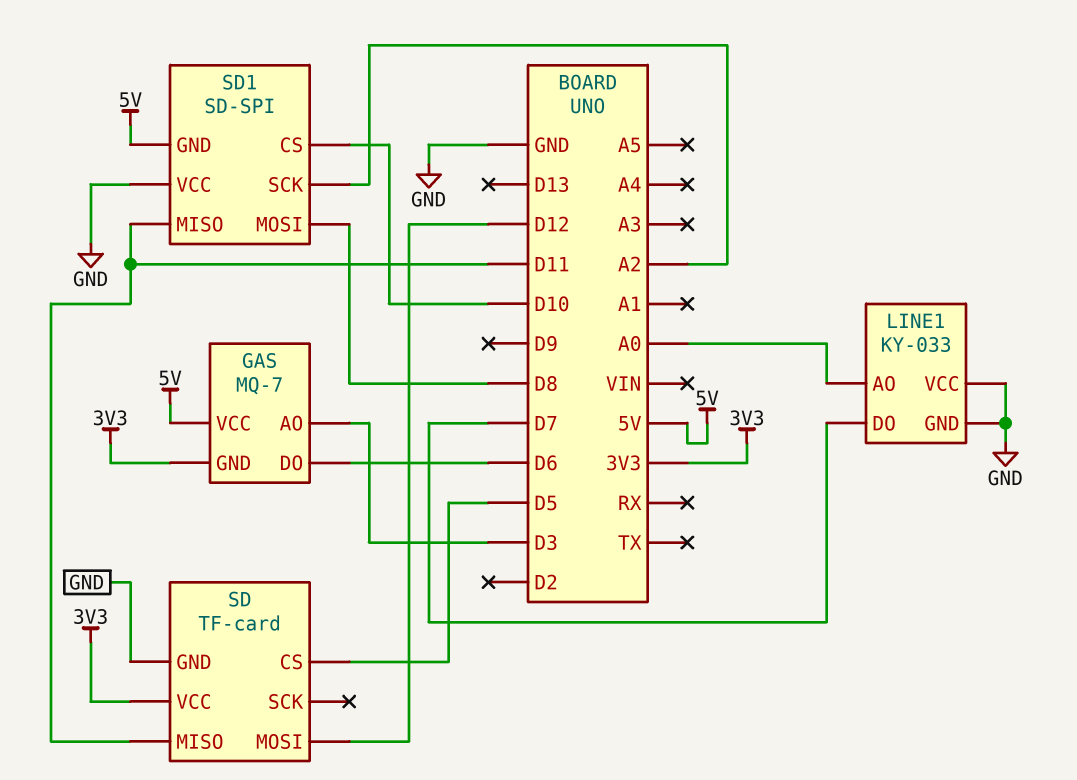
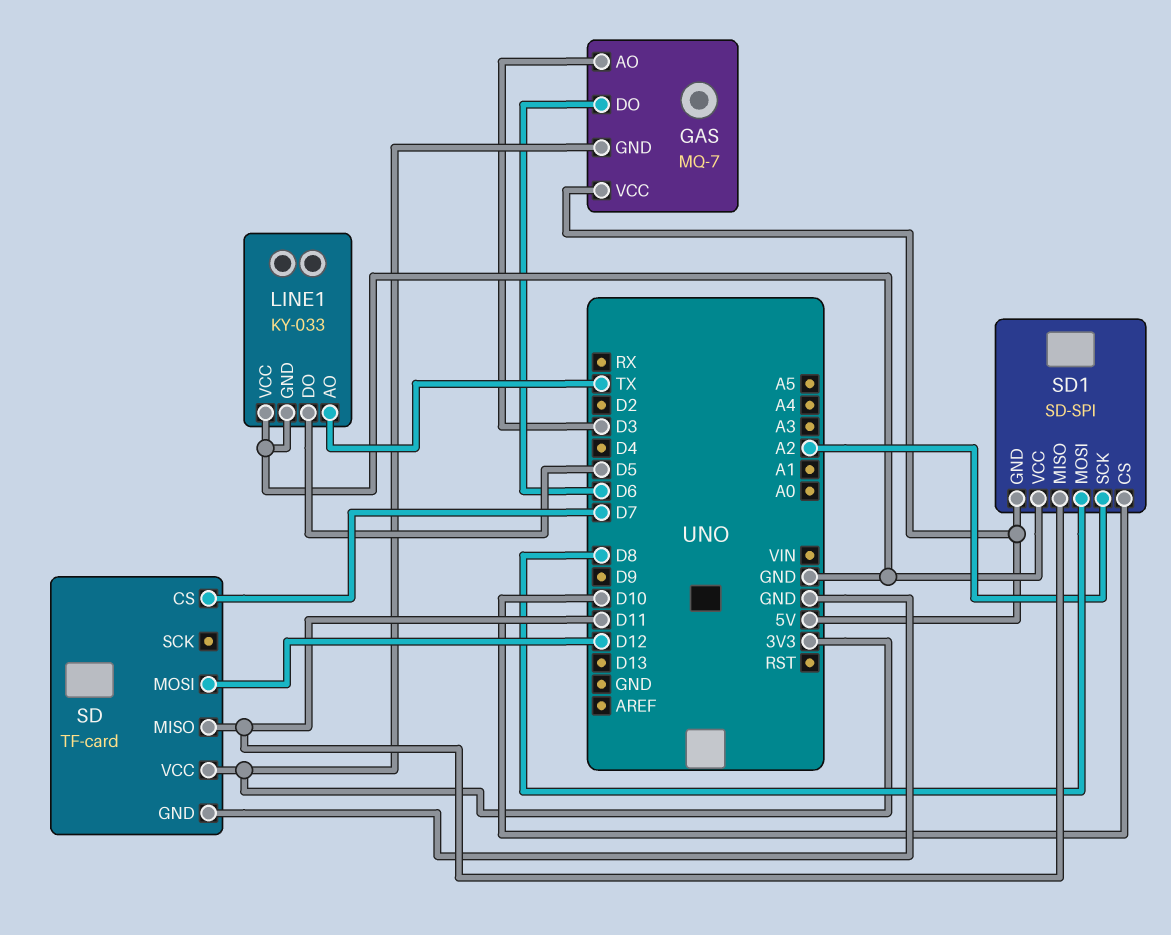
LINE1 pin AO: A0 -> TX
LINE1 pin DO: D7 -> D5
SD pin CS: D5 -> D7

